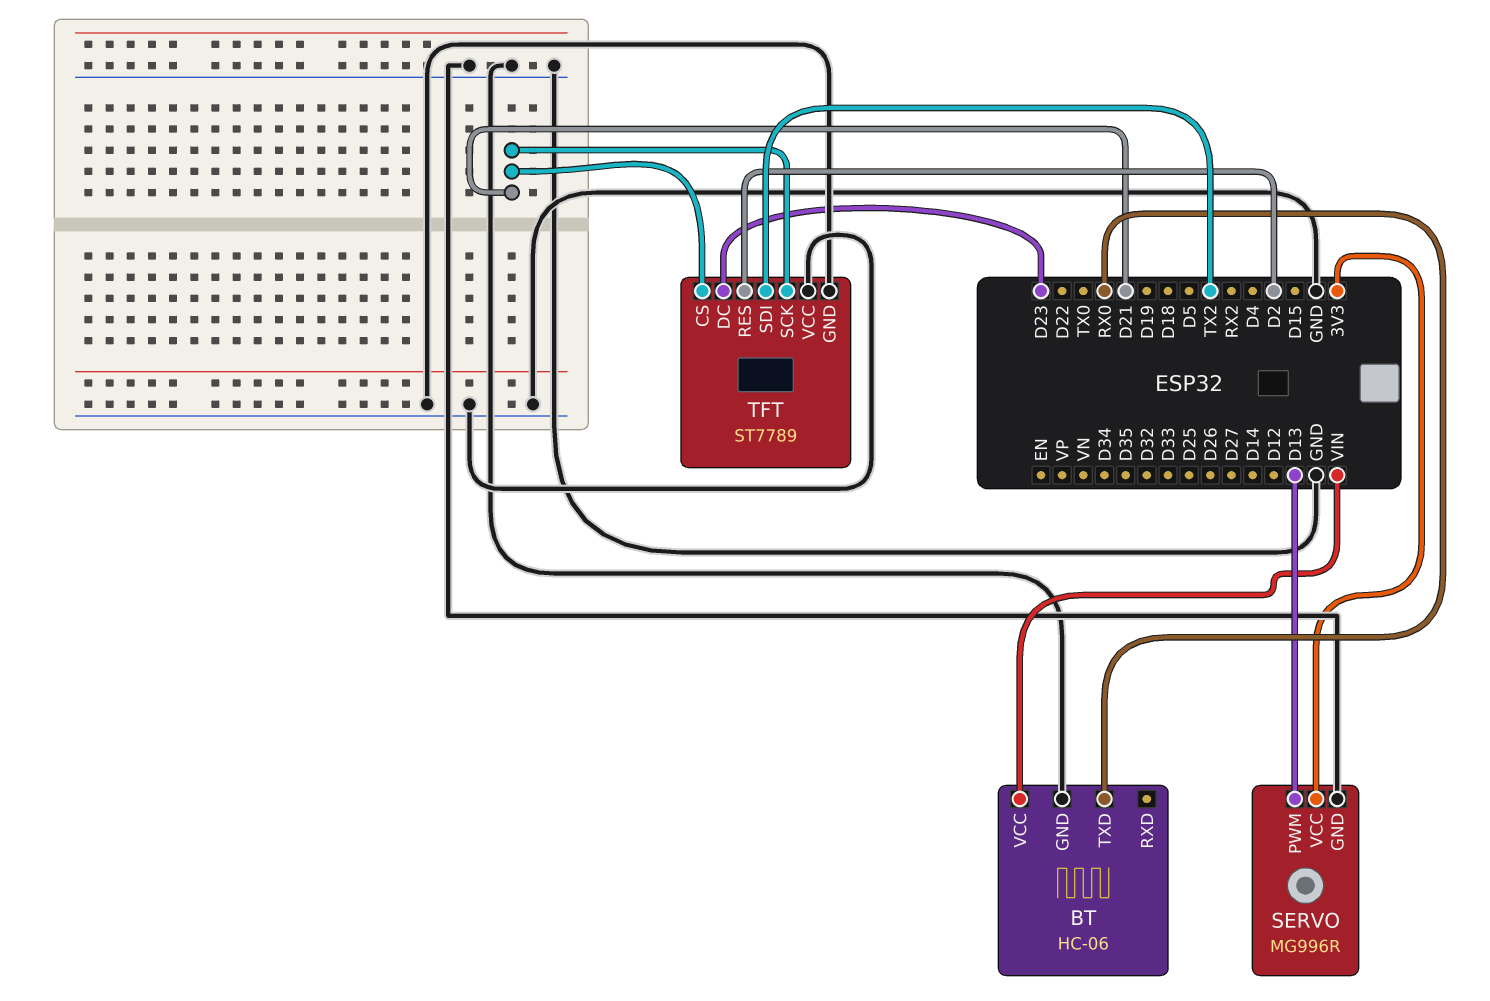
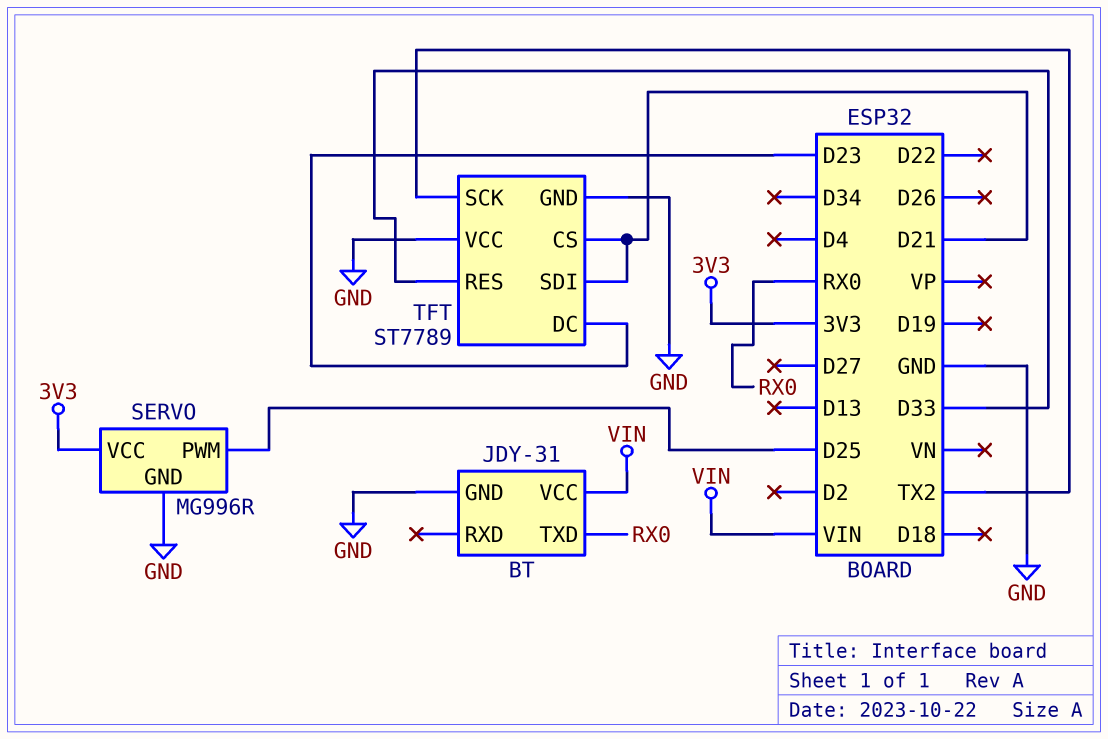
BT: HC-06 -> JDY-31
SERVO pin PWM: D13 -> D25
TFT pin RES: D2 -> D33
TFT pin SCK: D21 -> TX2
TFT pin SDI: TX2 -> D21

